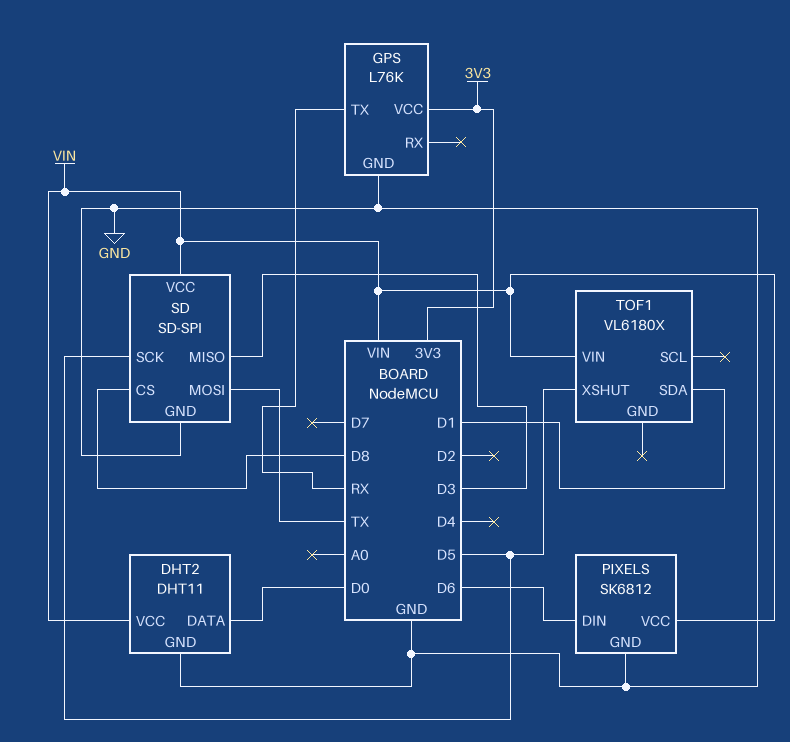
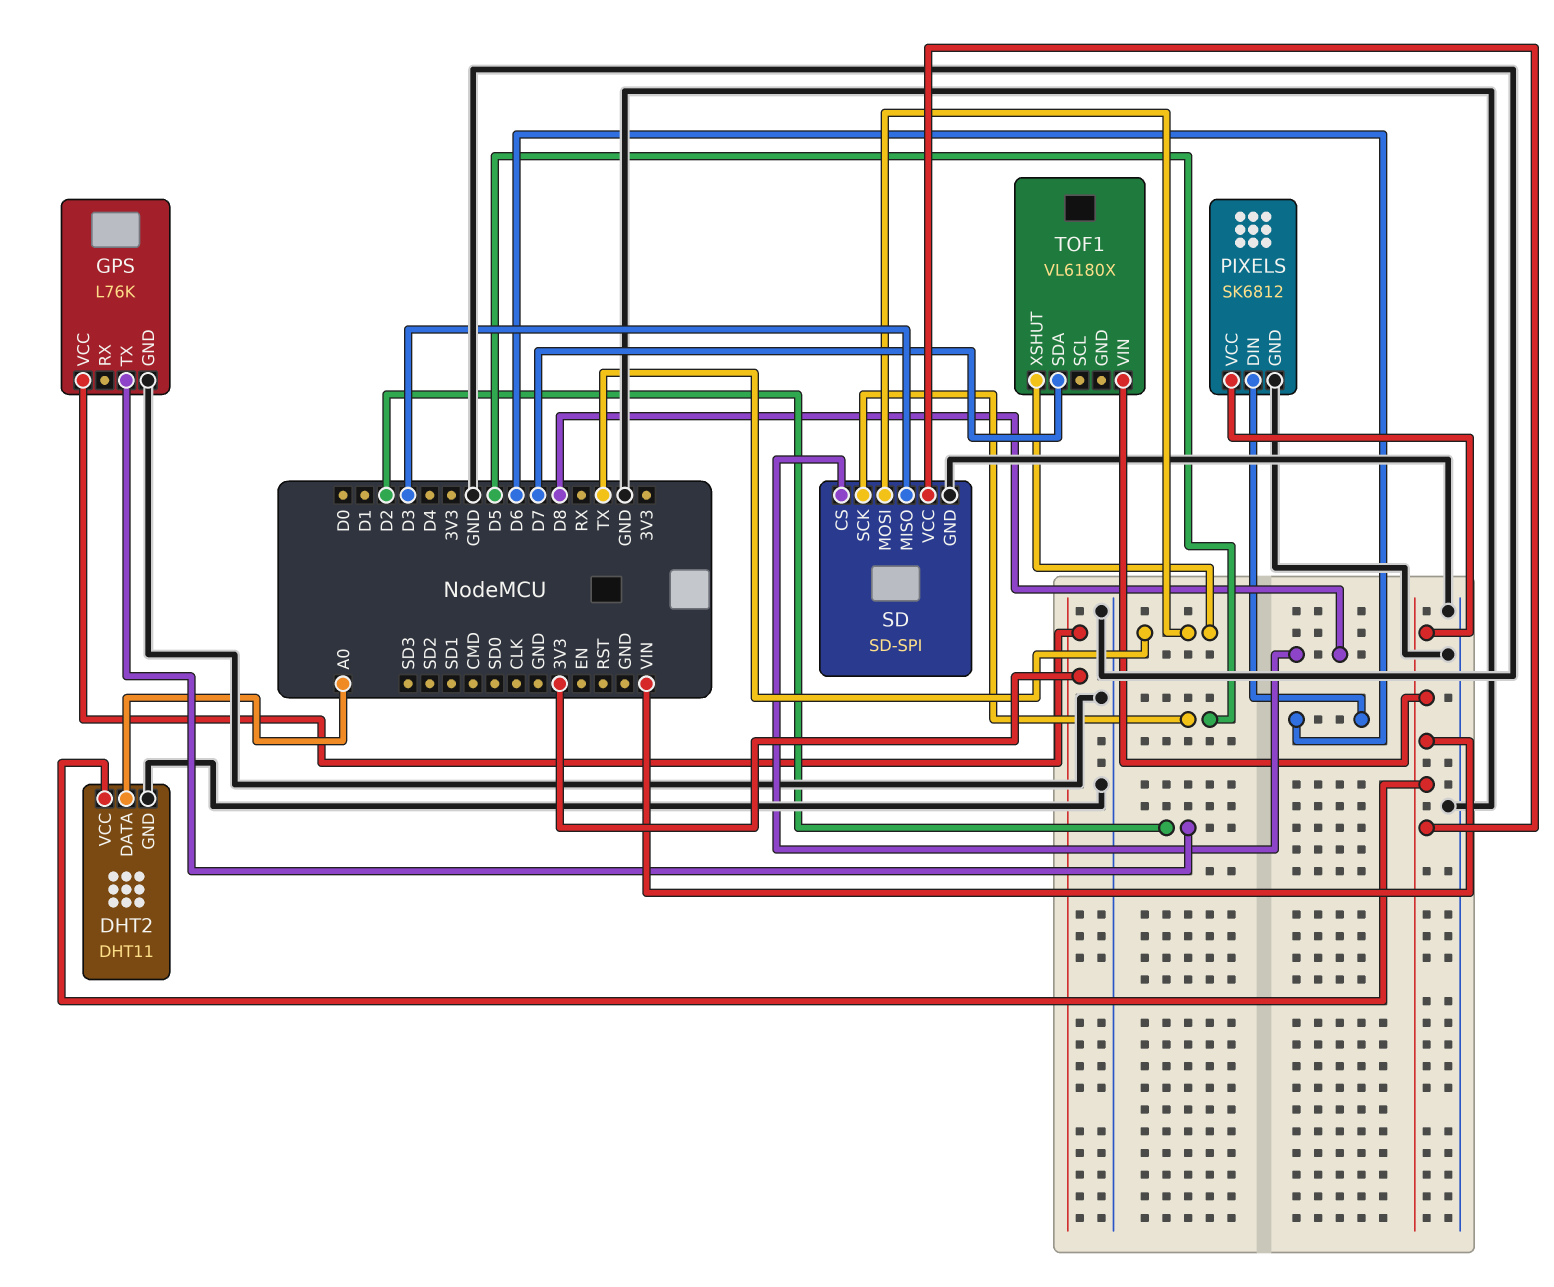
DHT2 pin DATA: D0 -> A0
GPS pin TX: RX -> D2
TOF1 pin SDA: D1 -> D7
TOF1 pin XSHUT: D5 -> TX

